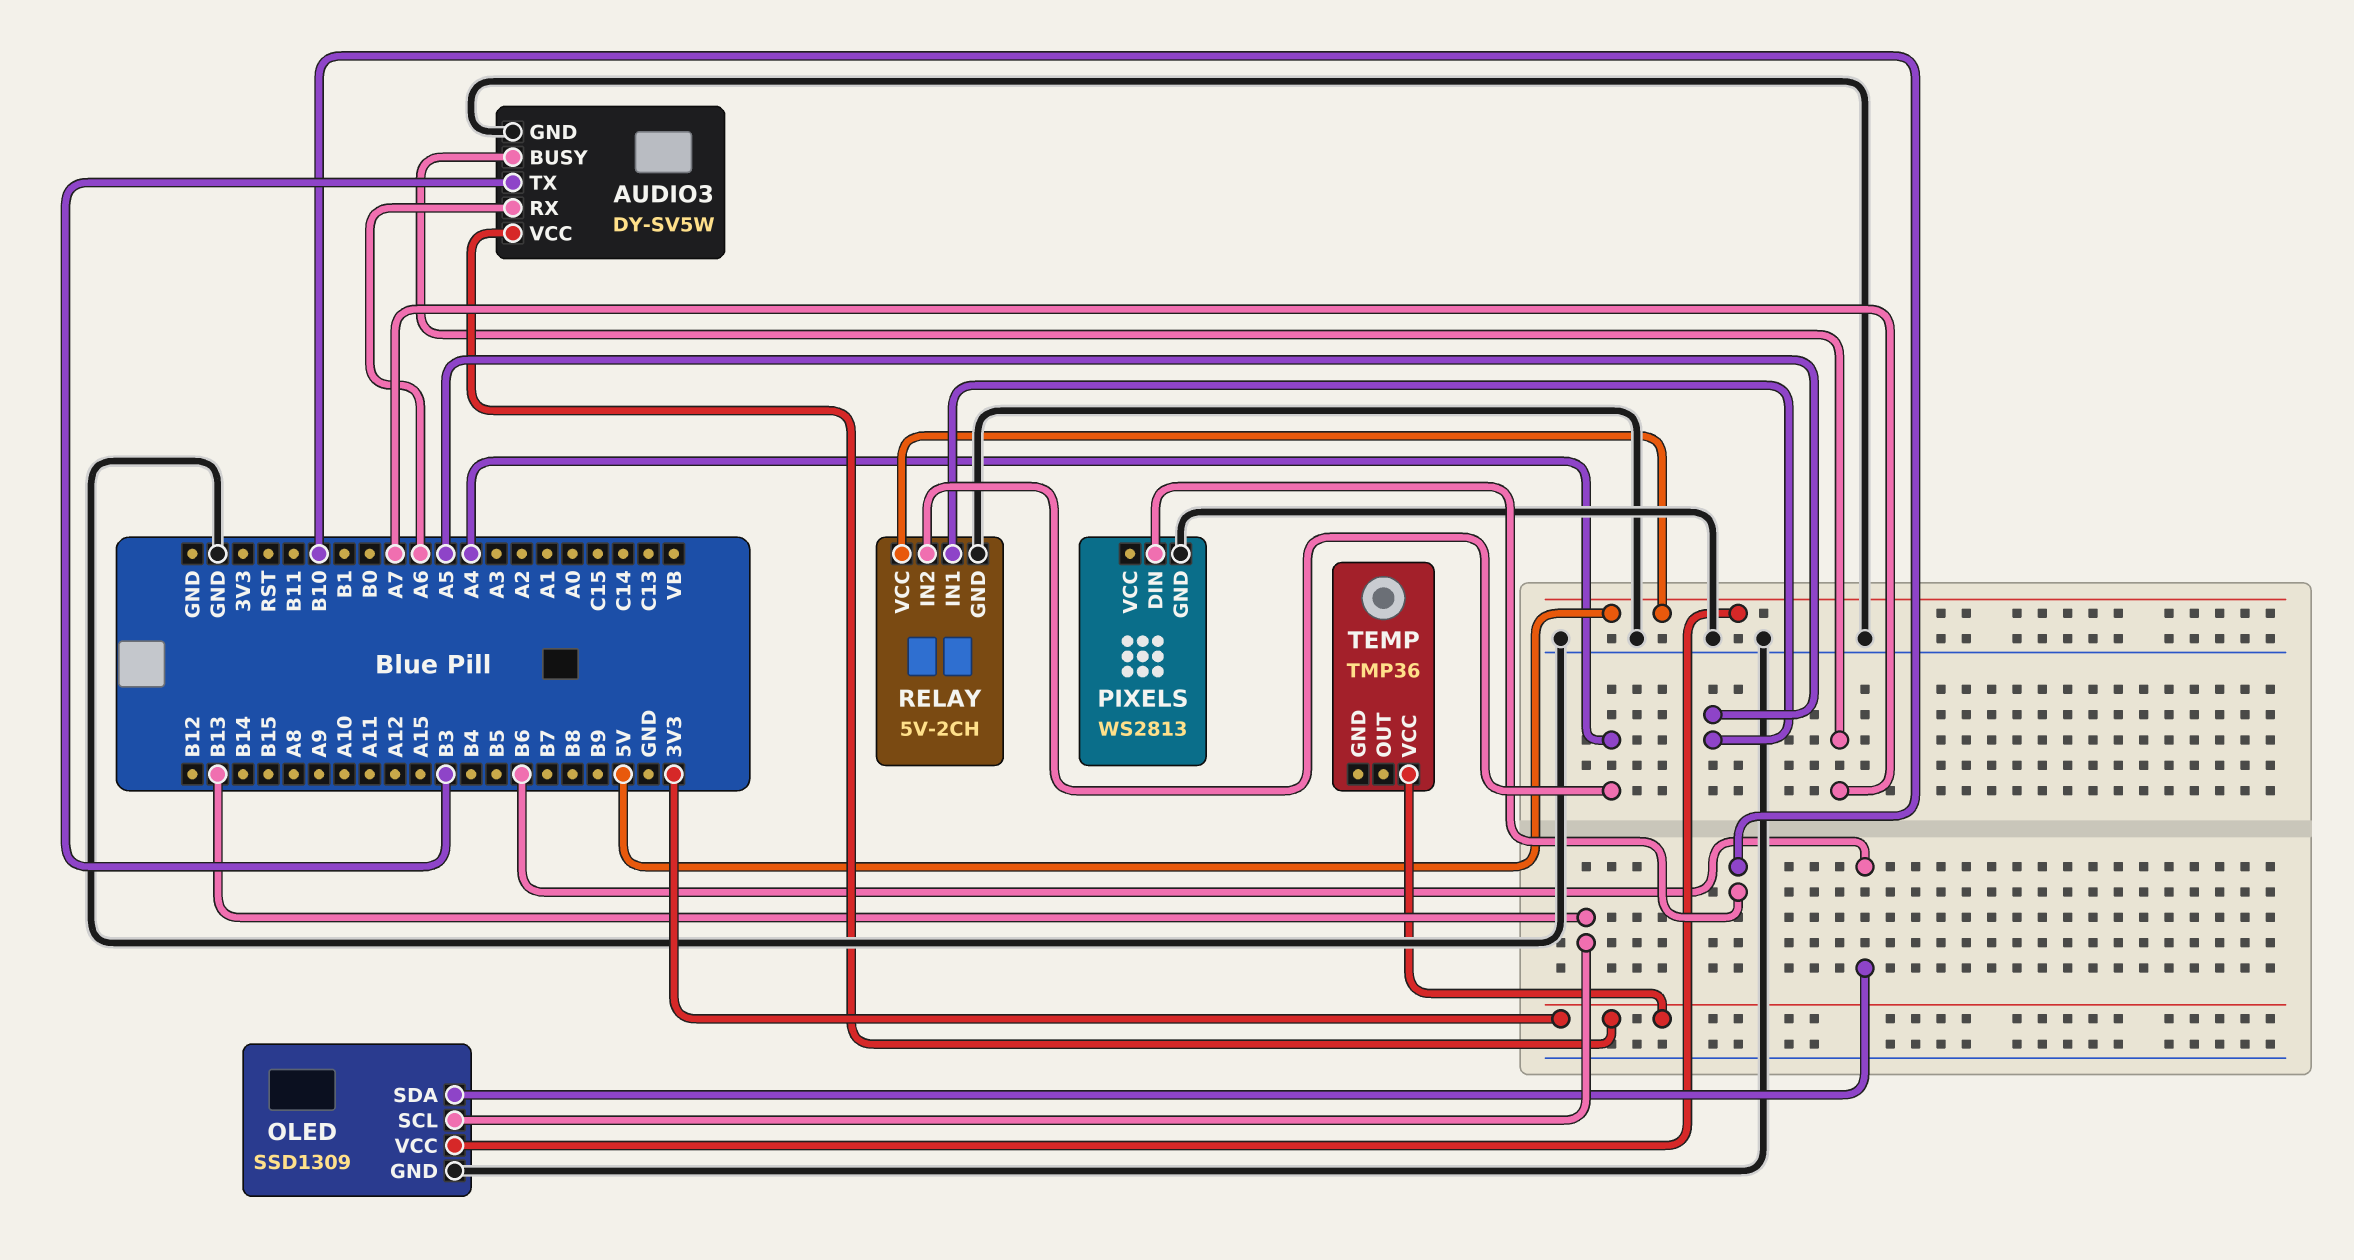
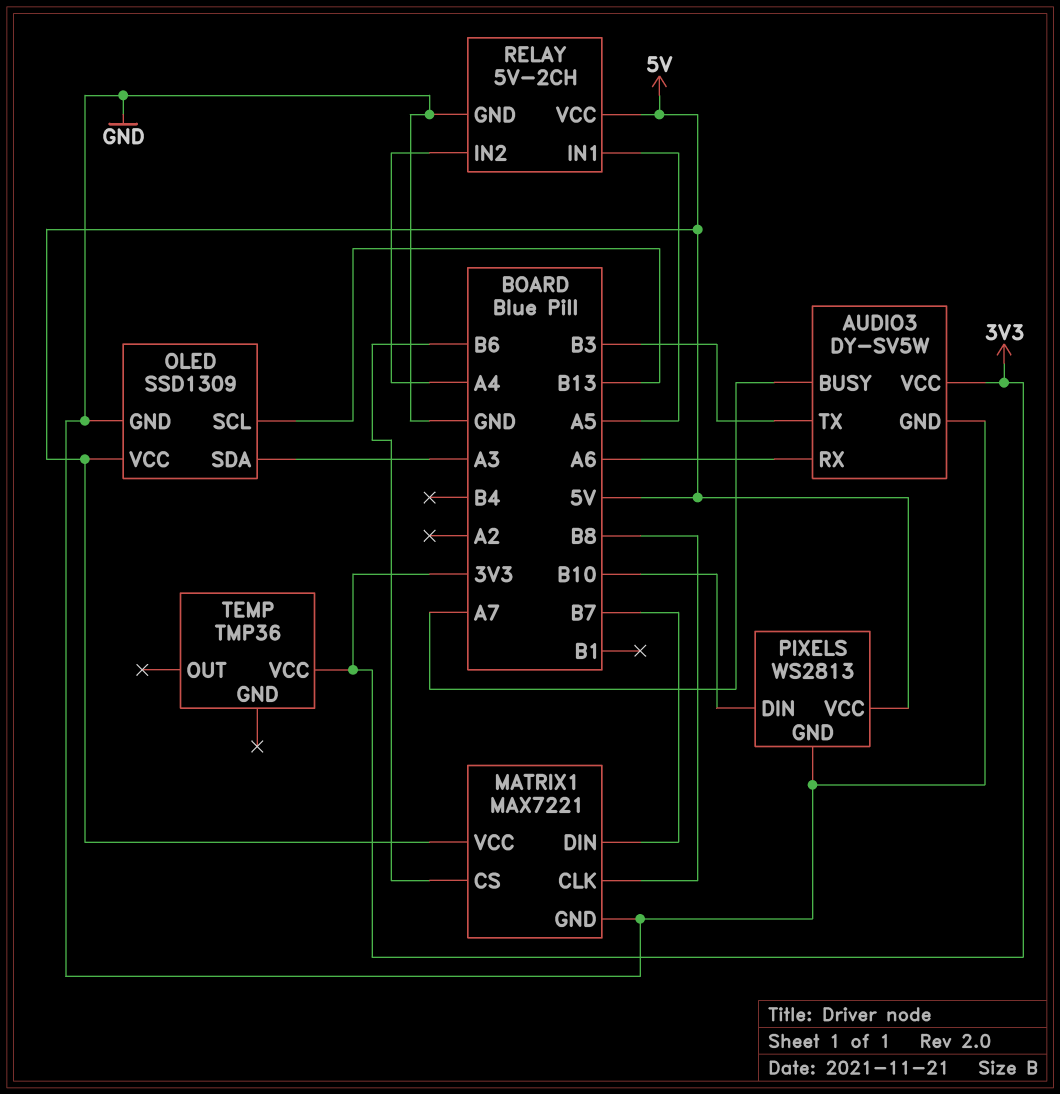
MATRIX1: none -> MAX7221
MATRIX1 pin CLK: none -> B8
MATRIX1 pin CS: none -> B6
MATRIX1 pin DIN: none -> B7
MATRIX1 pin GND: none -> GND
MATRIX1 pin VCC: none -> 5V
OLED pin SDA: B6 -> A3
PIXELS pin VCC: none -> 5V

